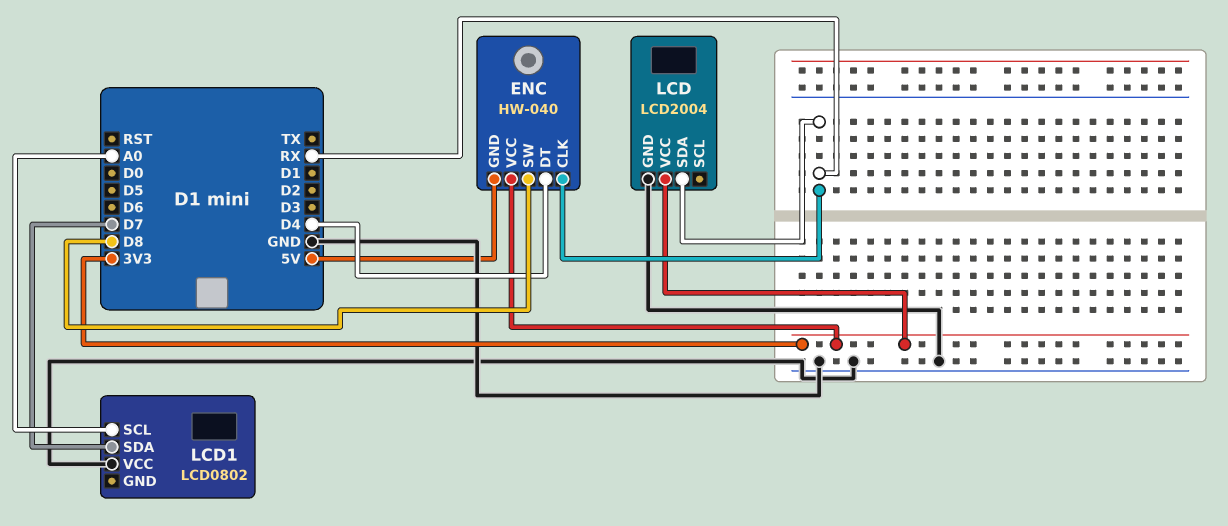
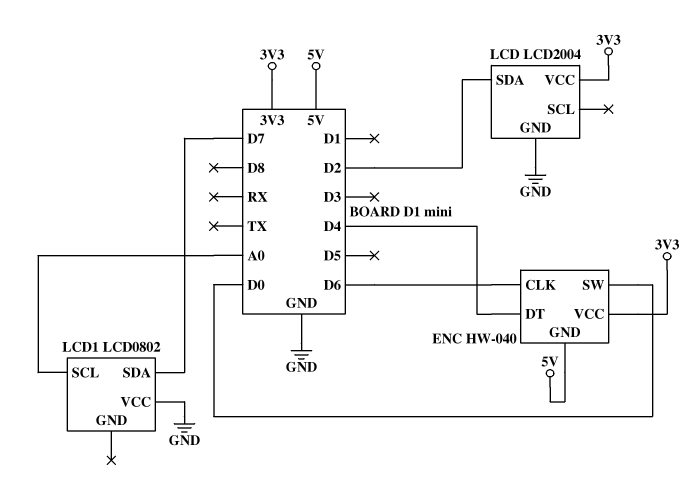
ENC pin CLK: RX -> D6
ENC pin SW: D8 -> D0
LCD pin SDA: RX -> D2

